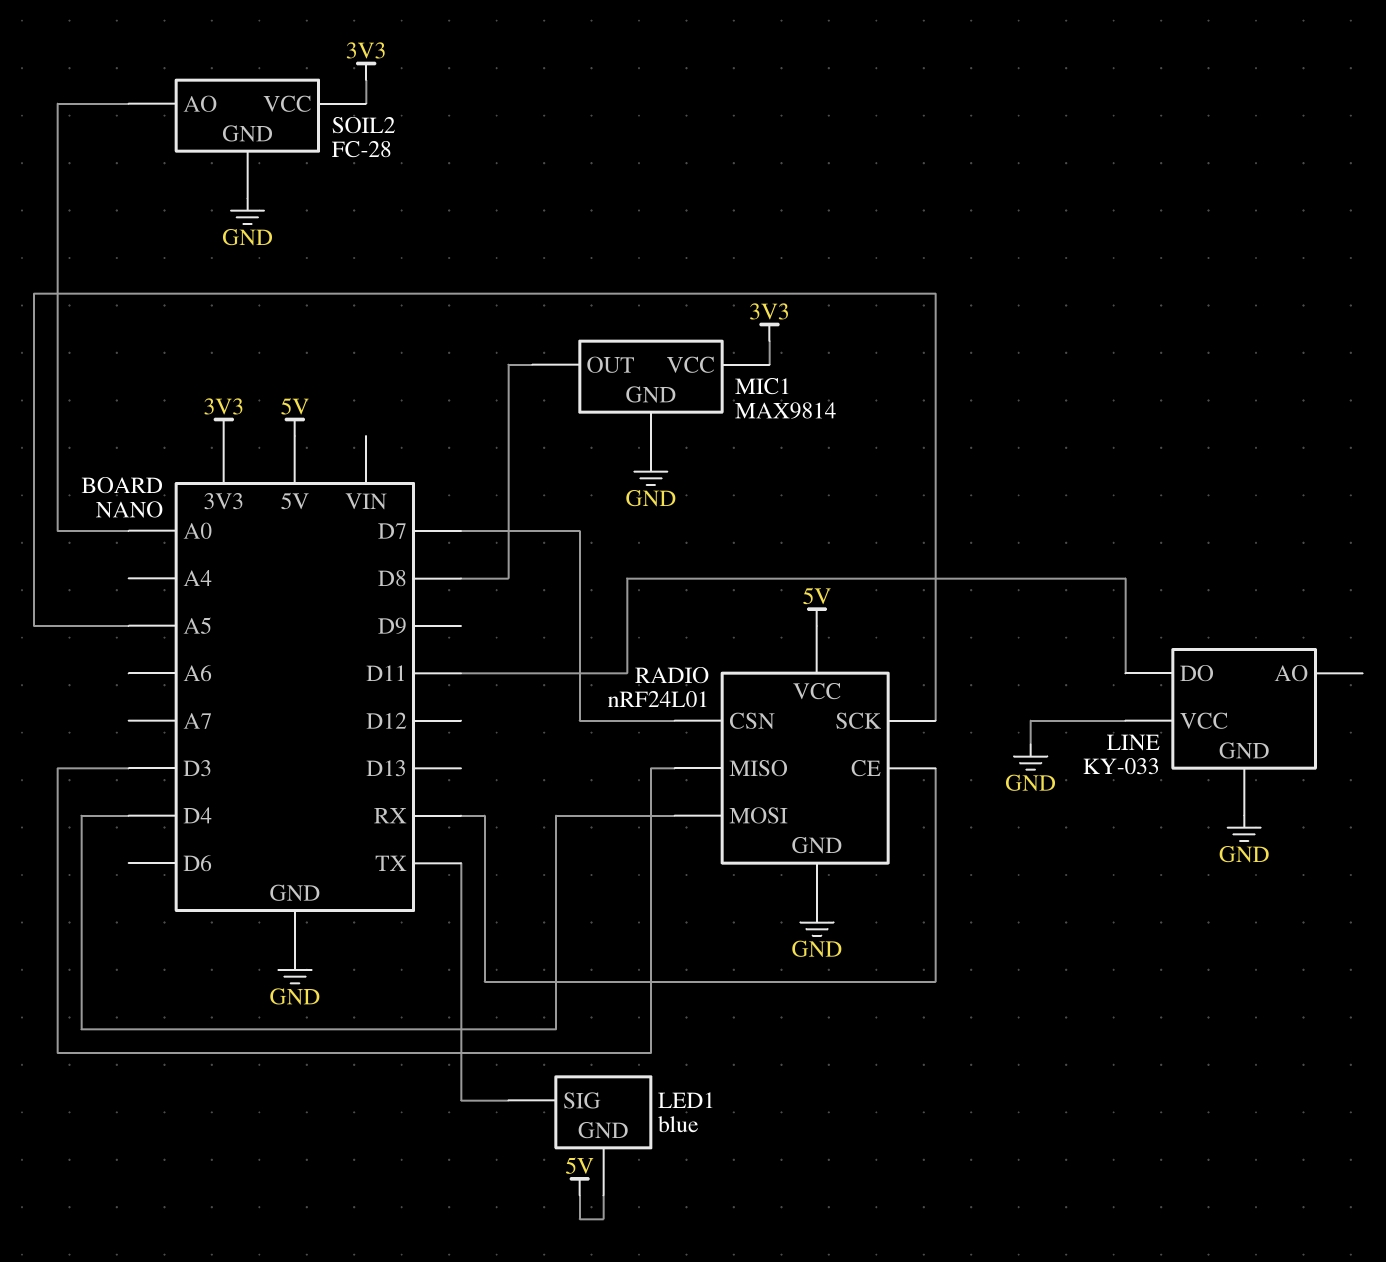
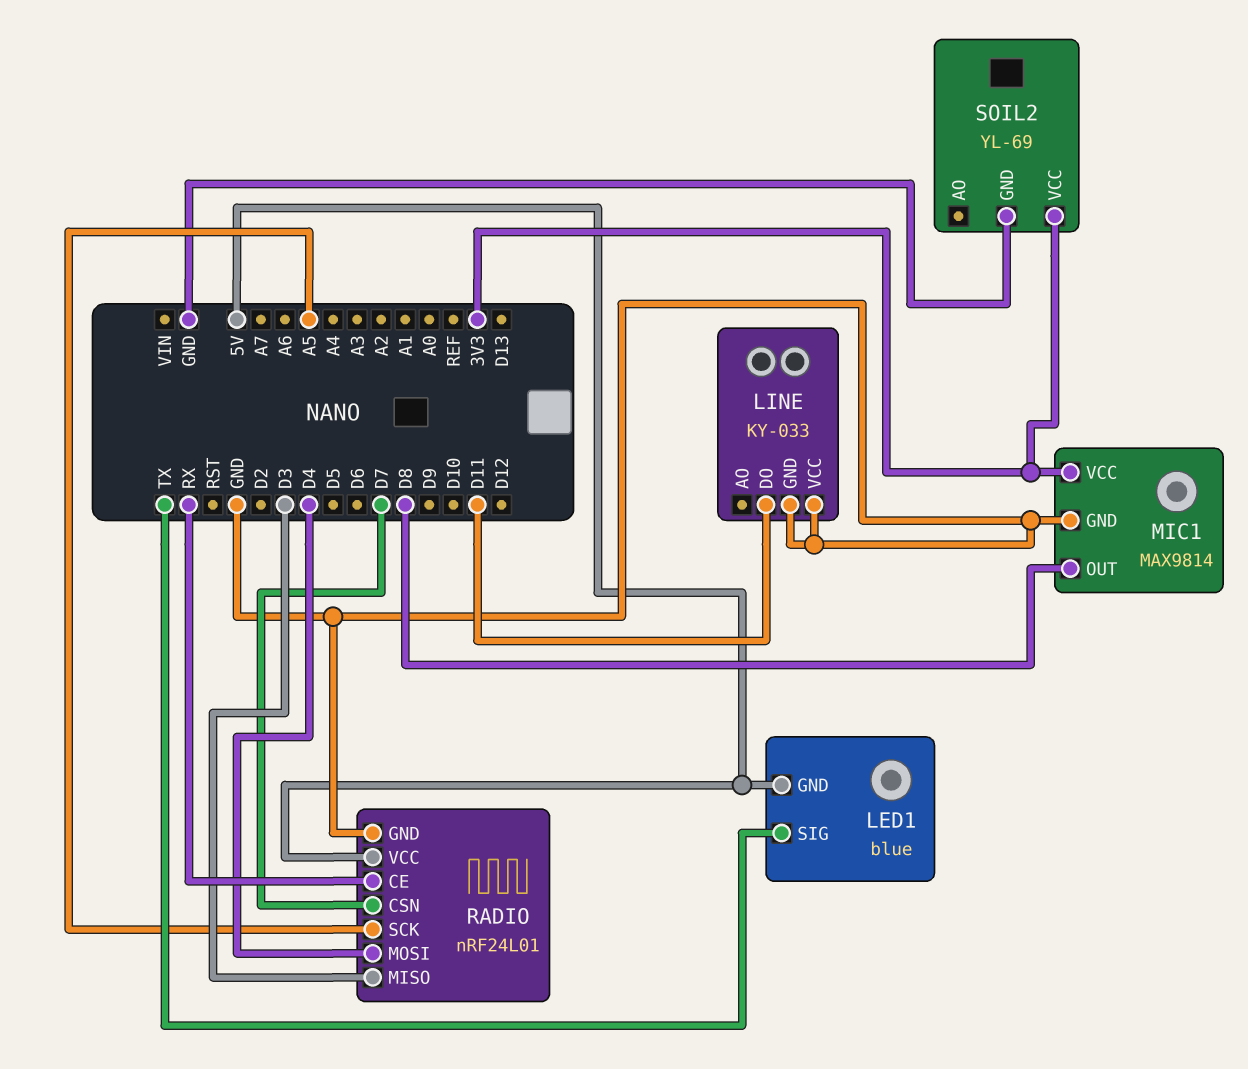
SOIL2: FC-28 -> YL-69
SOIL2 pin AO: A0 -> none

